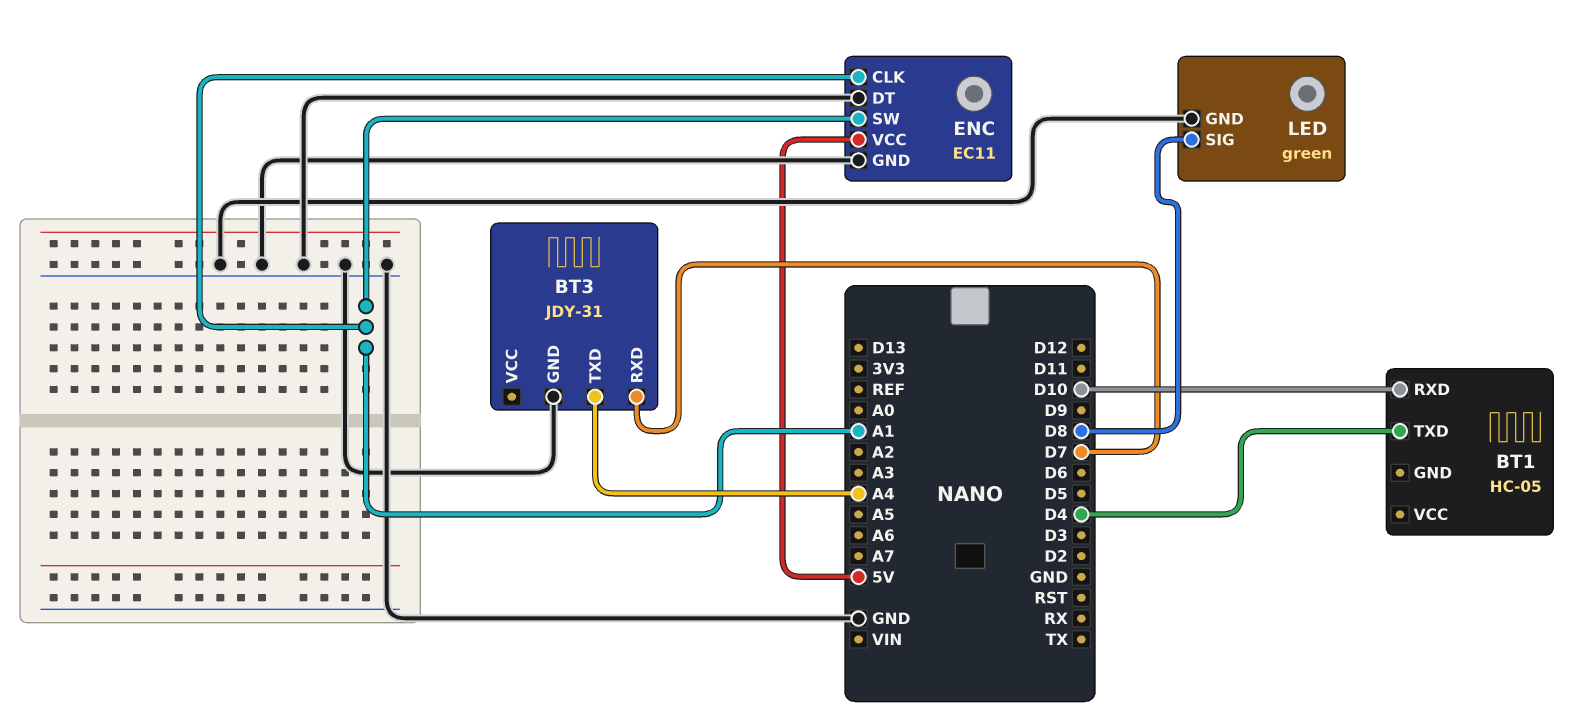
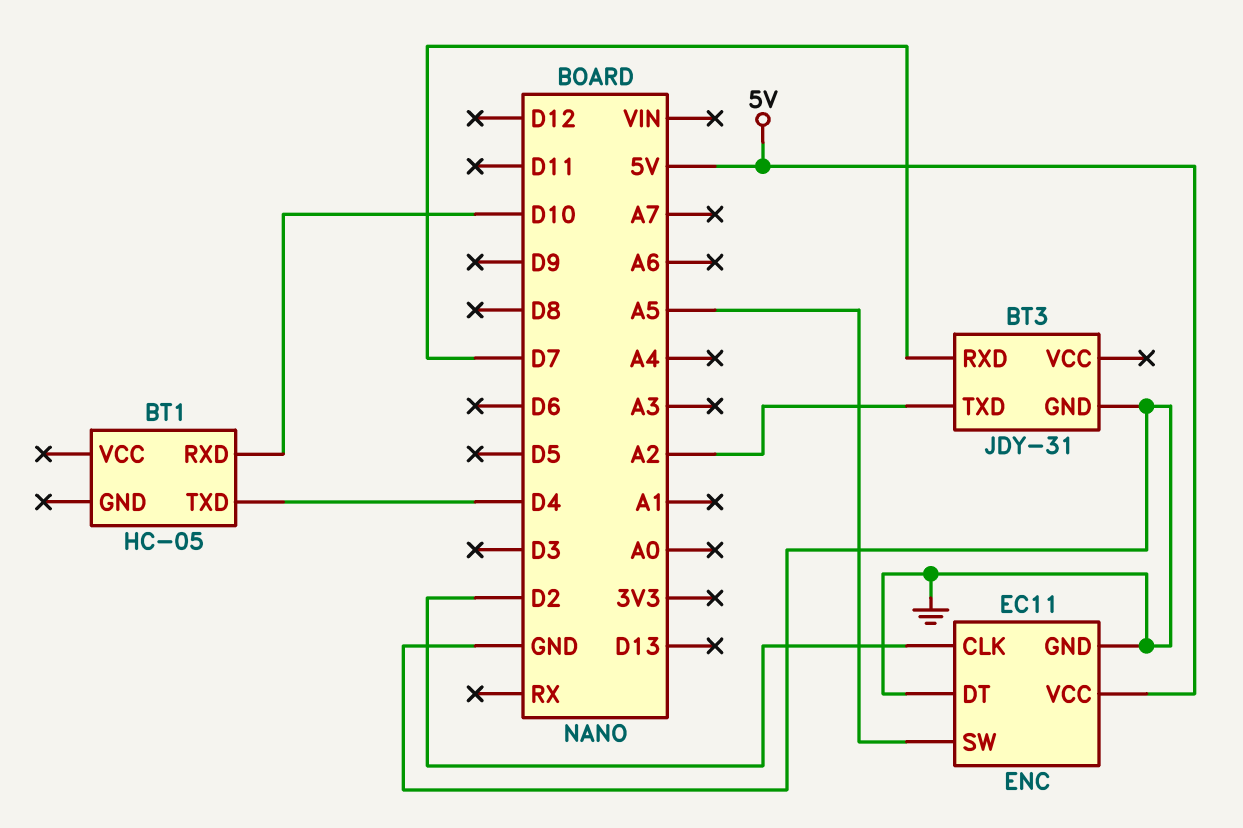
BT3 pin TXD: A4 -> A2
ENC pin CLK: A1 -> D2
ENC pin SW: A1 -> A5
LED: green -> none
LED pin GND: GND -> none
LED pin SIG: D8 -> none

